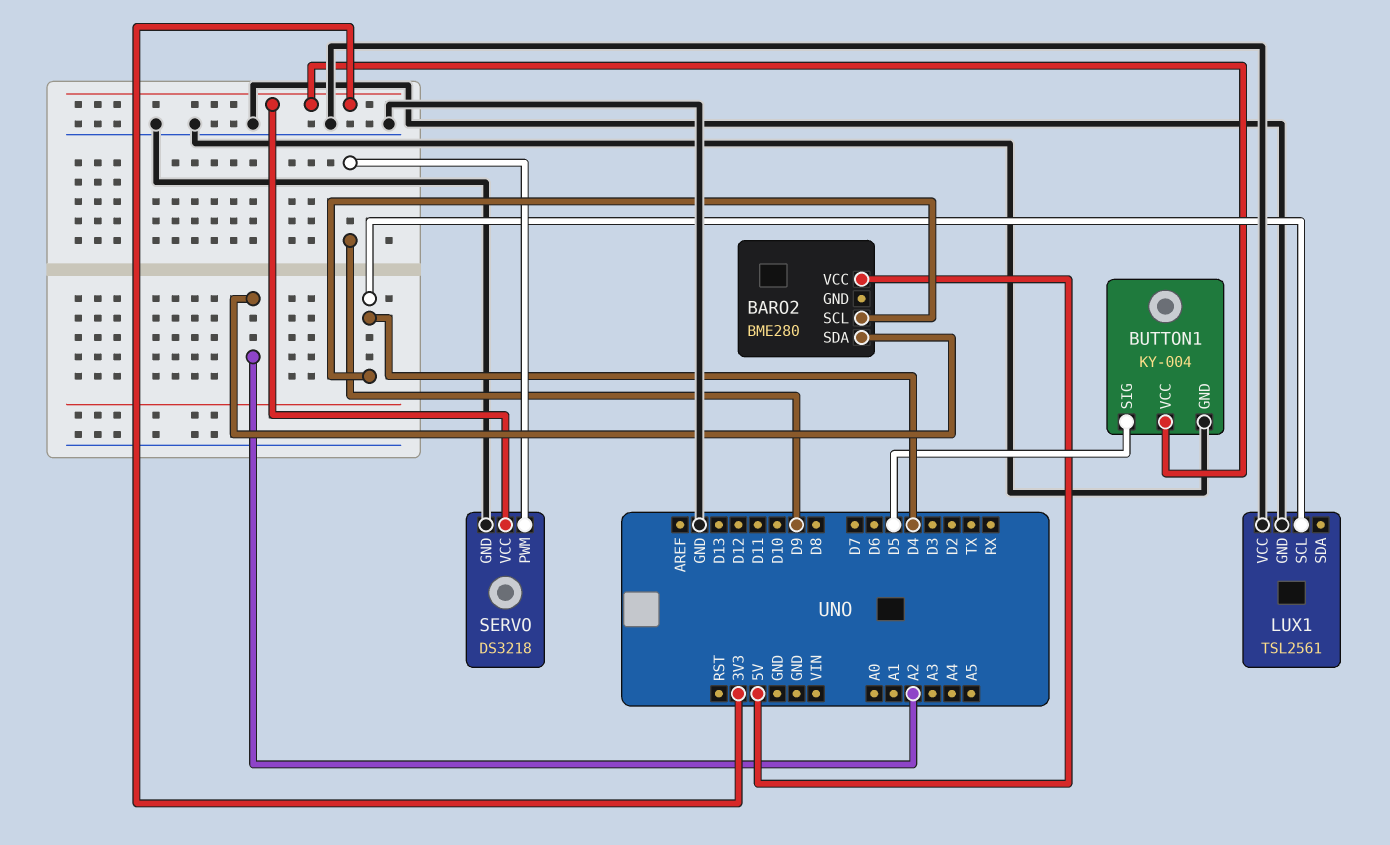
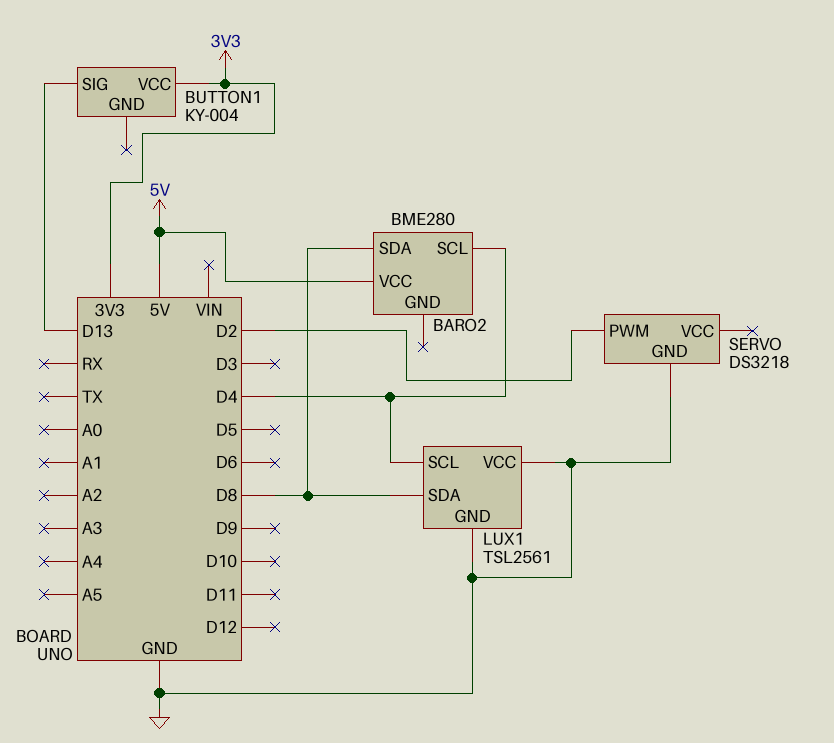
BARO2 pin SDA: A2 -> D8
BUTTON1 pin GND: GND -> none
BUTTON1 pin SIG: D5 -> D13
LUX1 pin SDA: none -> D8
SERVO pin PWM: D9 -> D2
SERVO pin VCC: 3V3 -> none

